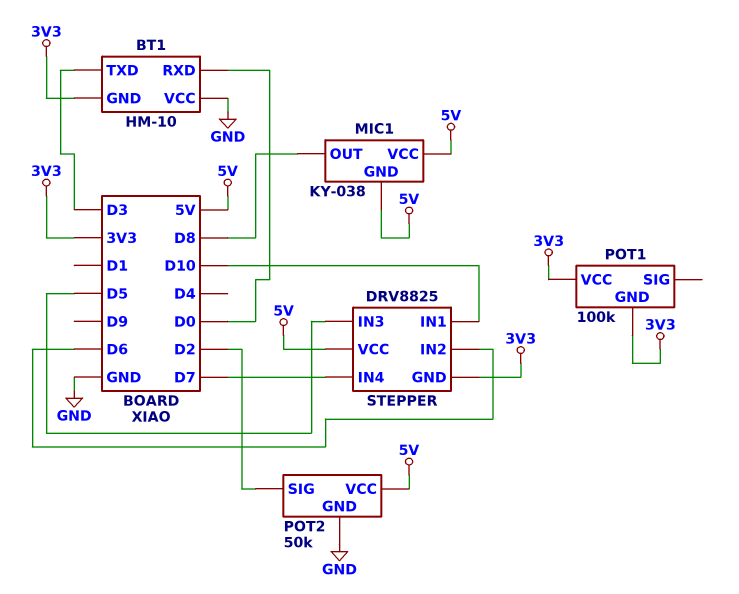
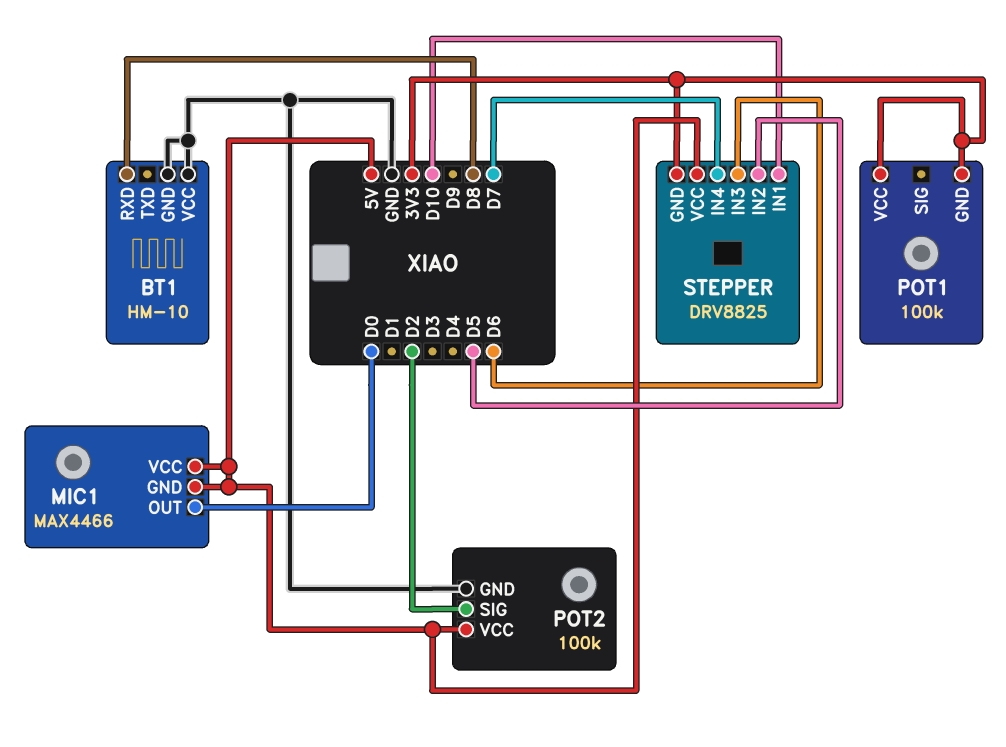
BT1 pin GND: 3V3 -> GND
BT1 pin RXD: D0 -> D8
BT1 pin TXD: D3 -> none
MIC1: KY-038 -> MAX4466
MIC1 pin OUT: D8 -> D0
POT2: 50k -> 100k
STEPPER pin IN2: D6 -> D5
STEPPER pin IN3: D5 -> D6

